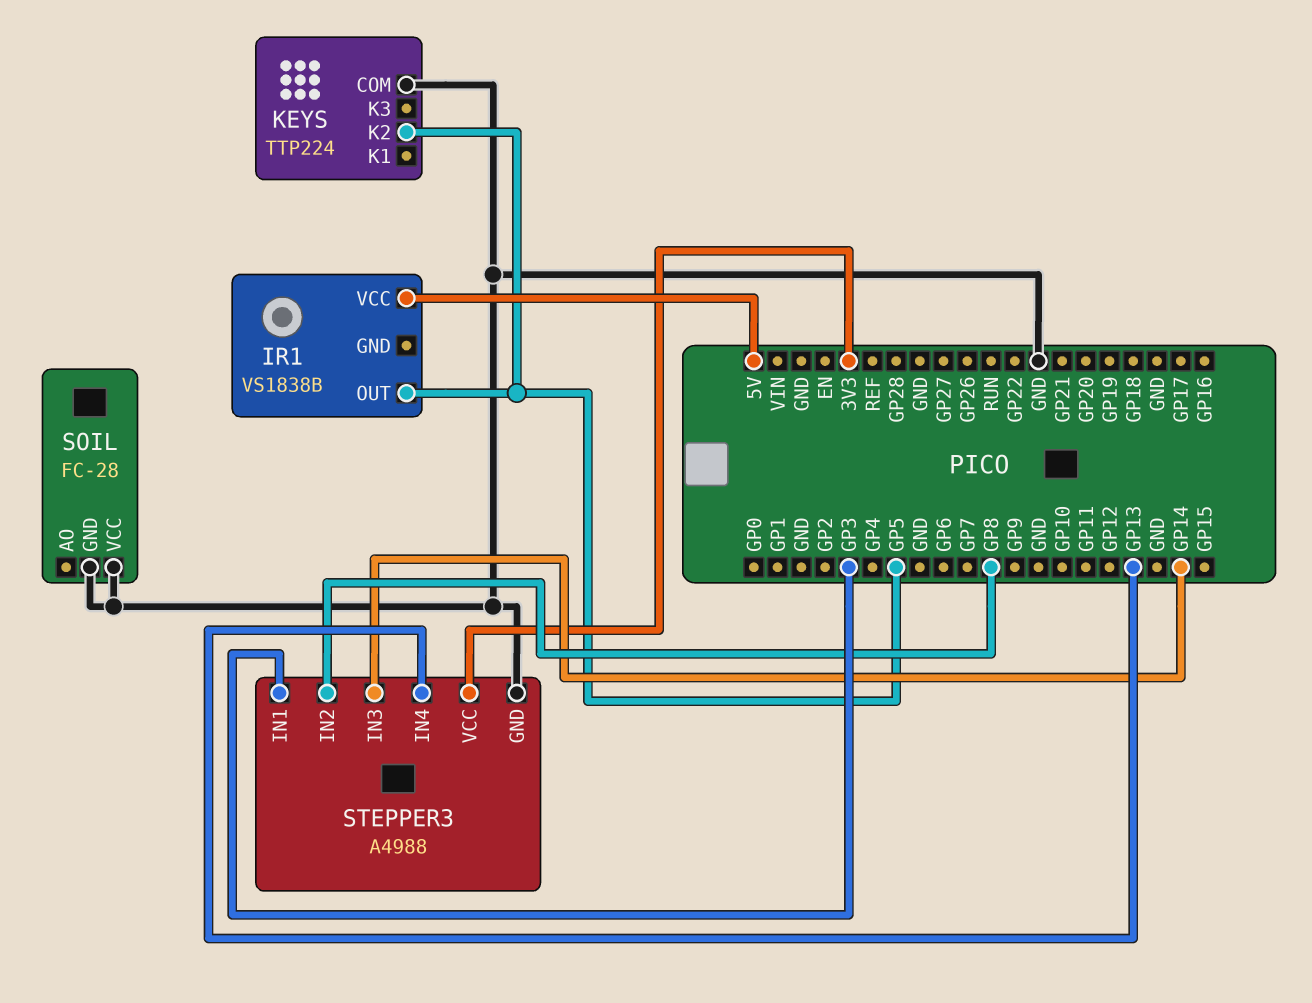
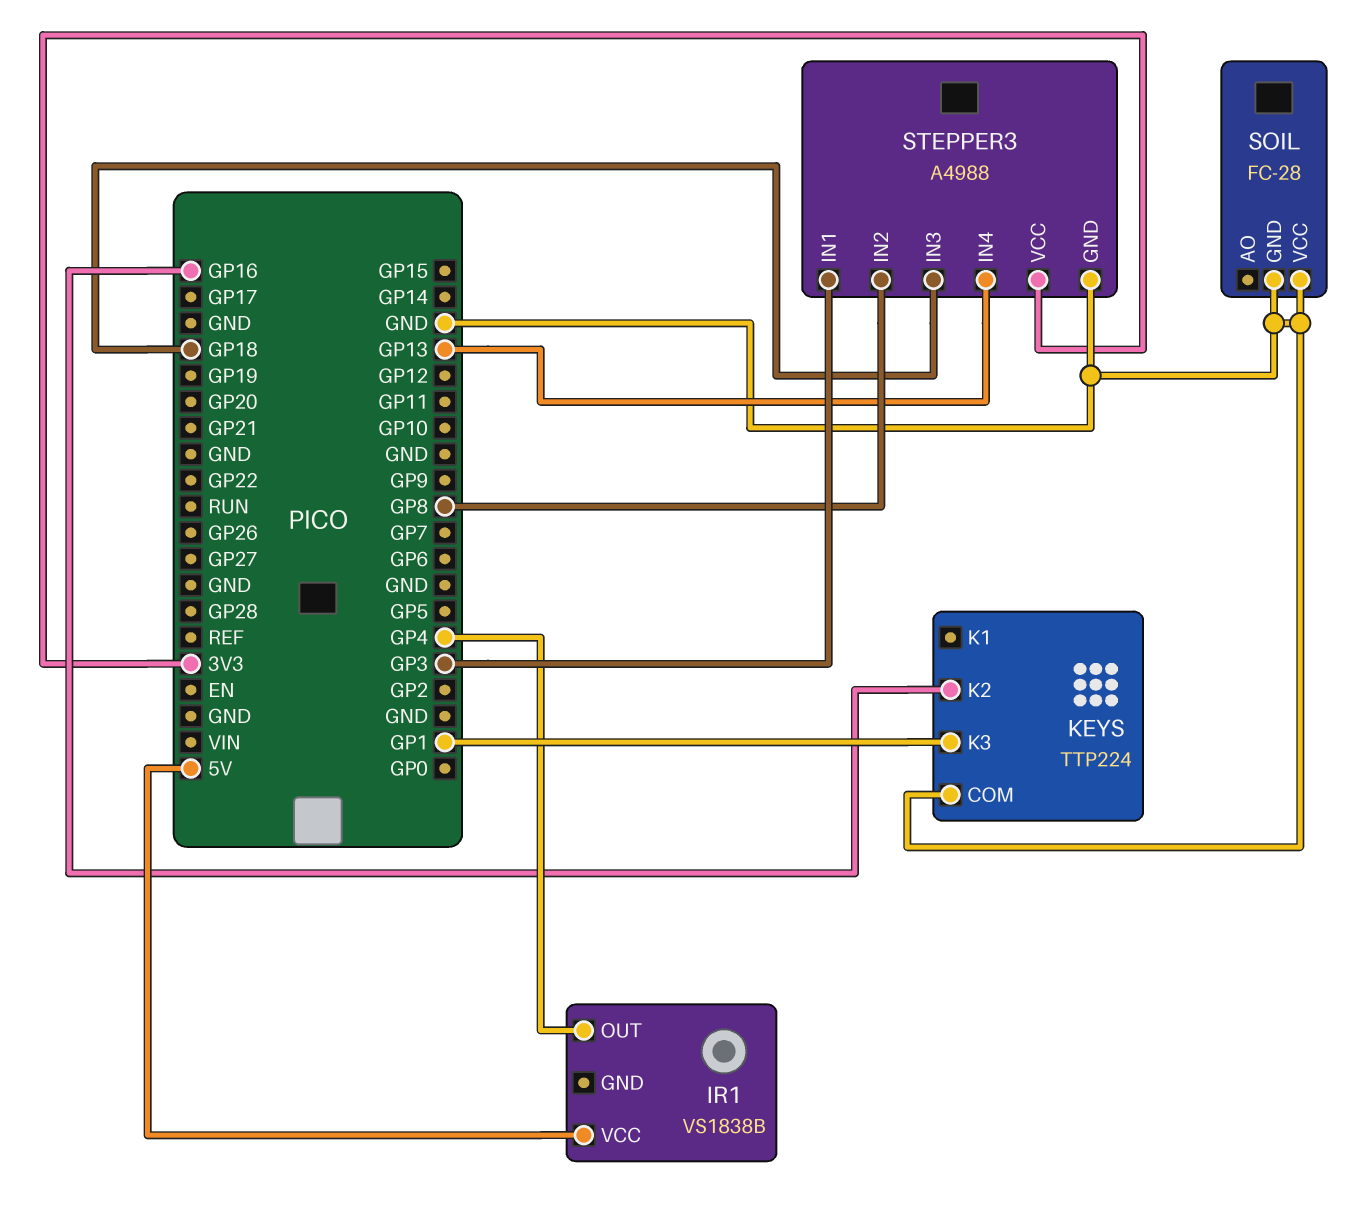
IR1 pin OUT: GP5 -> GP4
KEYS pin K2: GP5 -> GP16
KEYS pin K3: none -> GP1
STEPPER3 pin IN3: GP14 -> GP18

